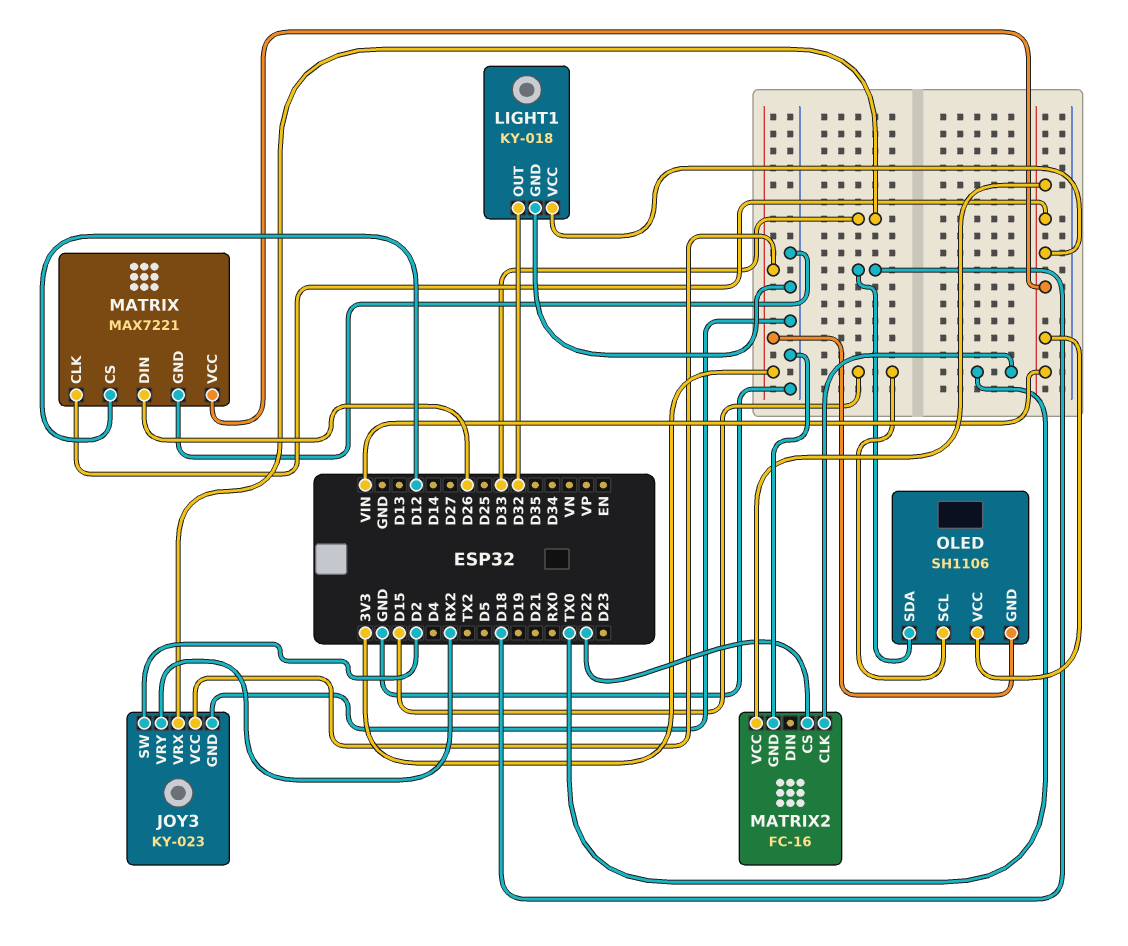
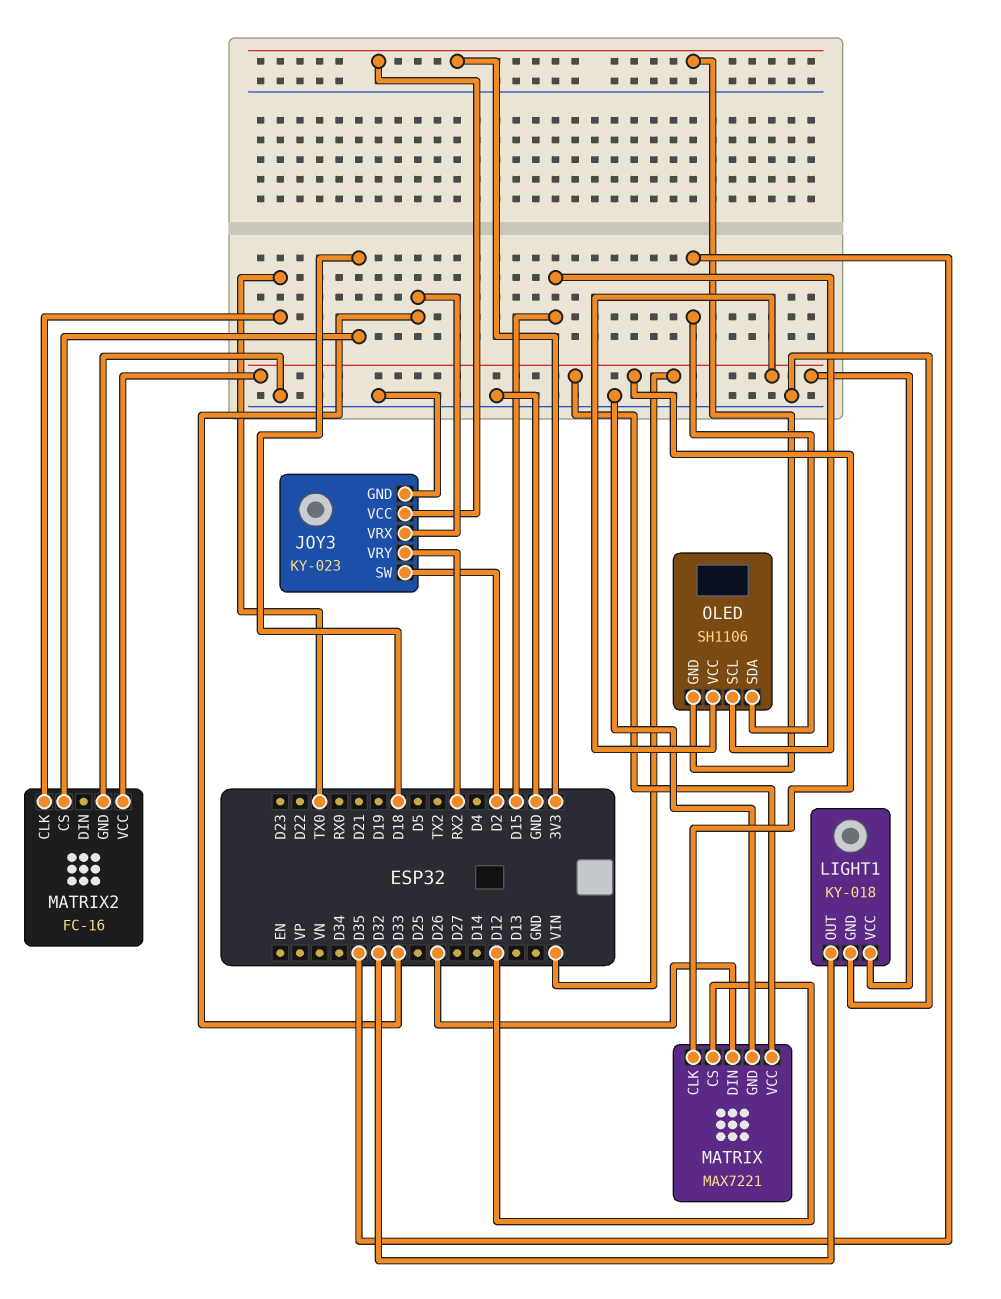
MATRIX2 pin CS: D22 -> D18
OLED pin SDA: D18 -> D35

